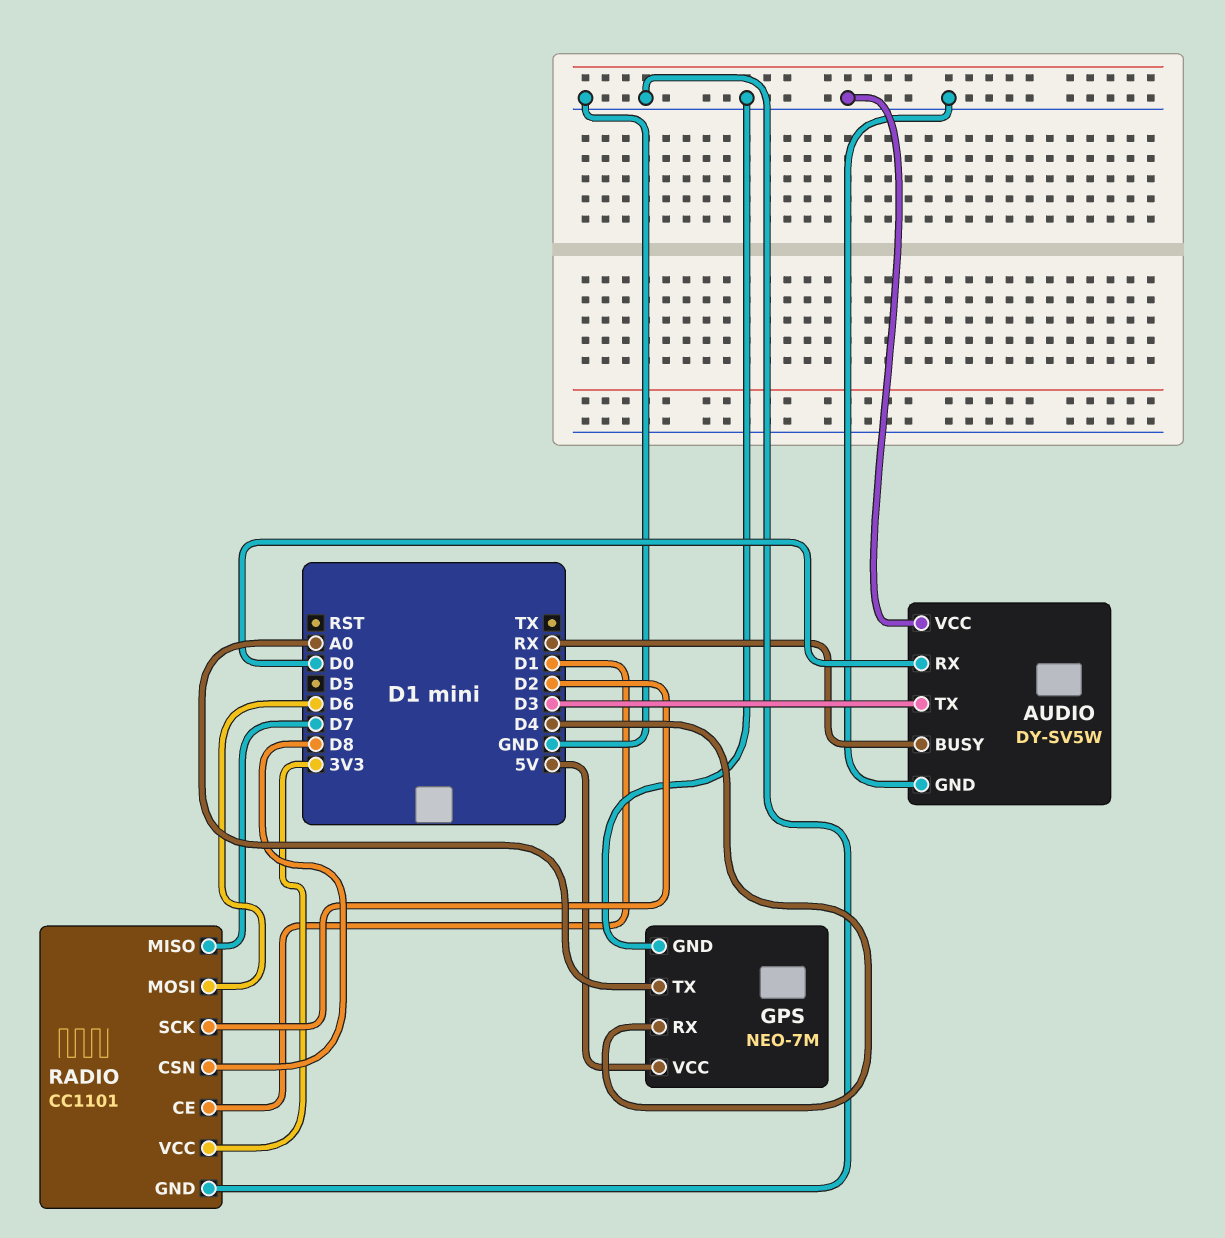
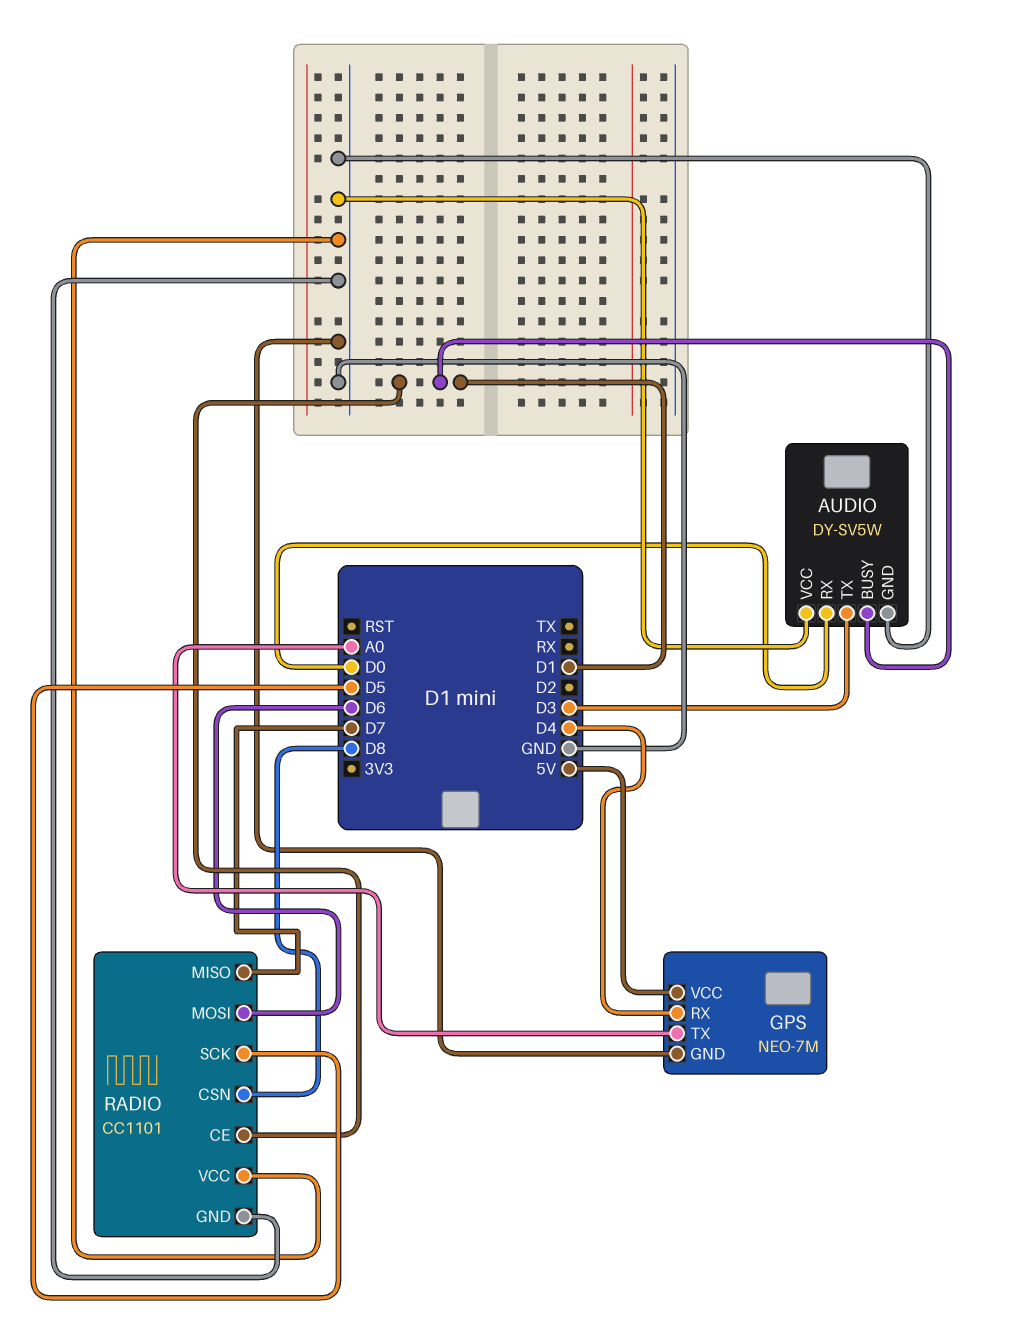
AUDIO pin BUSY: RX -> D1
RADIO pin SCK: D2 -> D5
RADIO pin VCC: 3V3 -> GND

